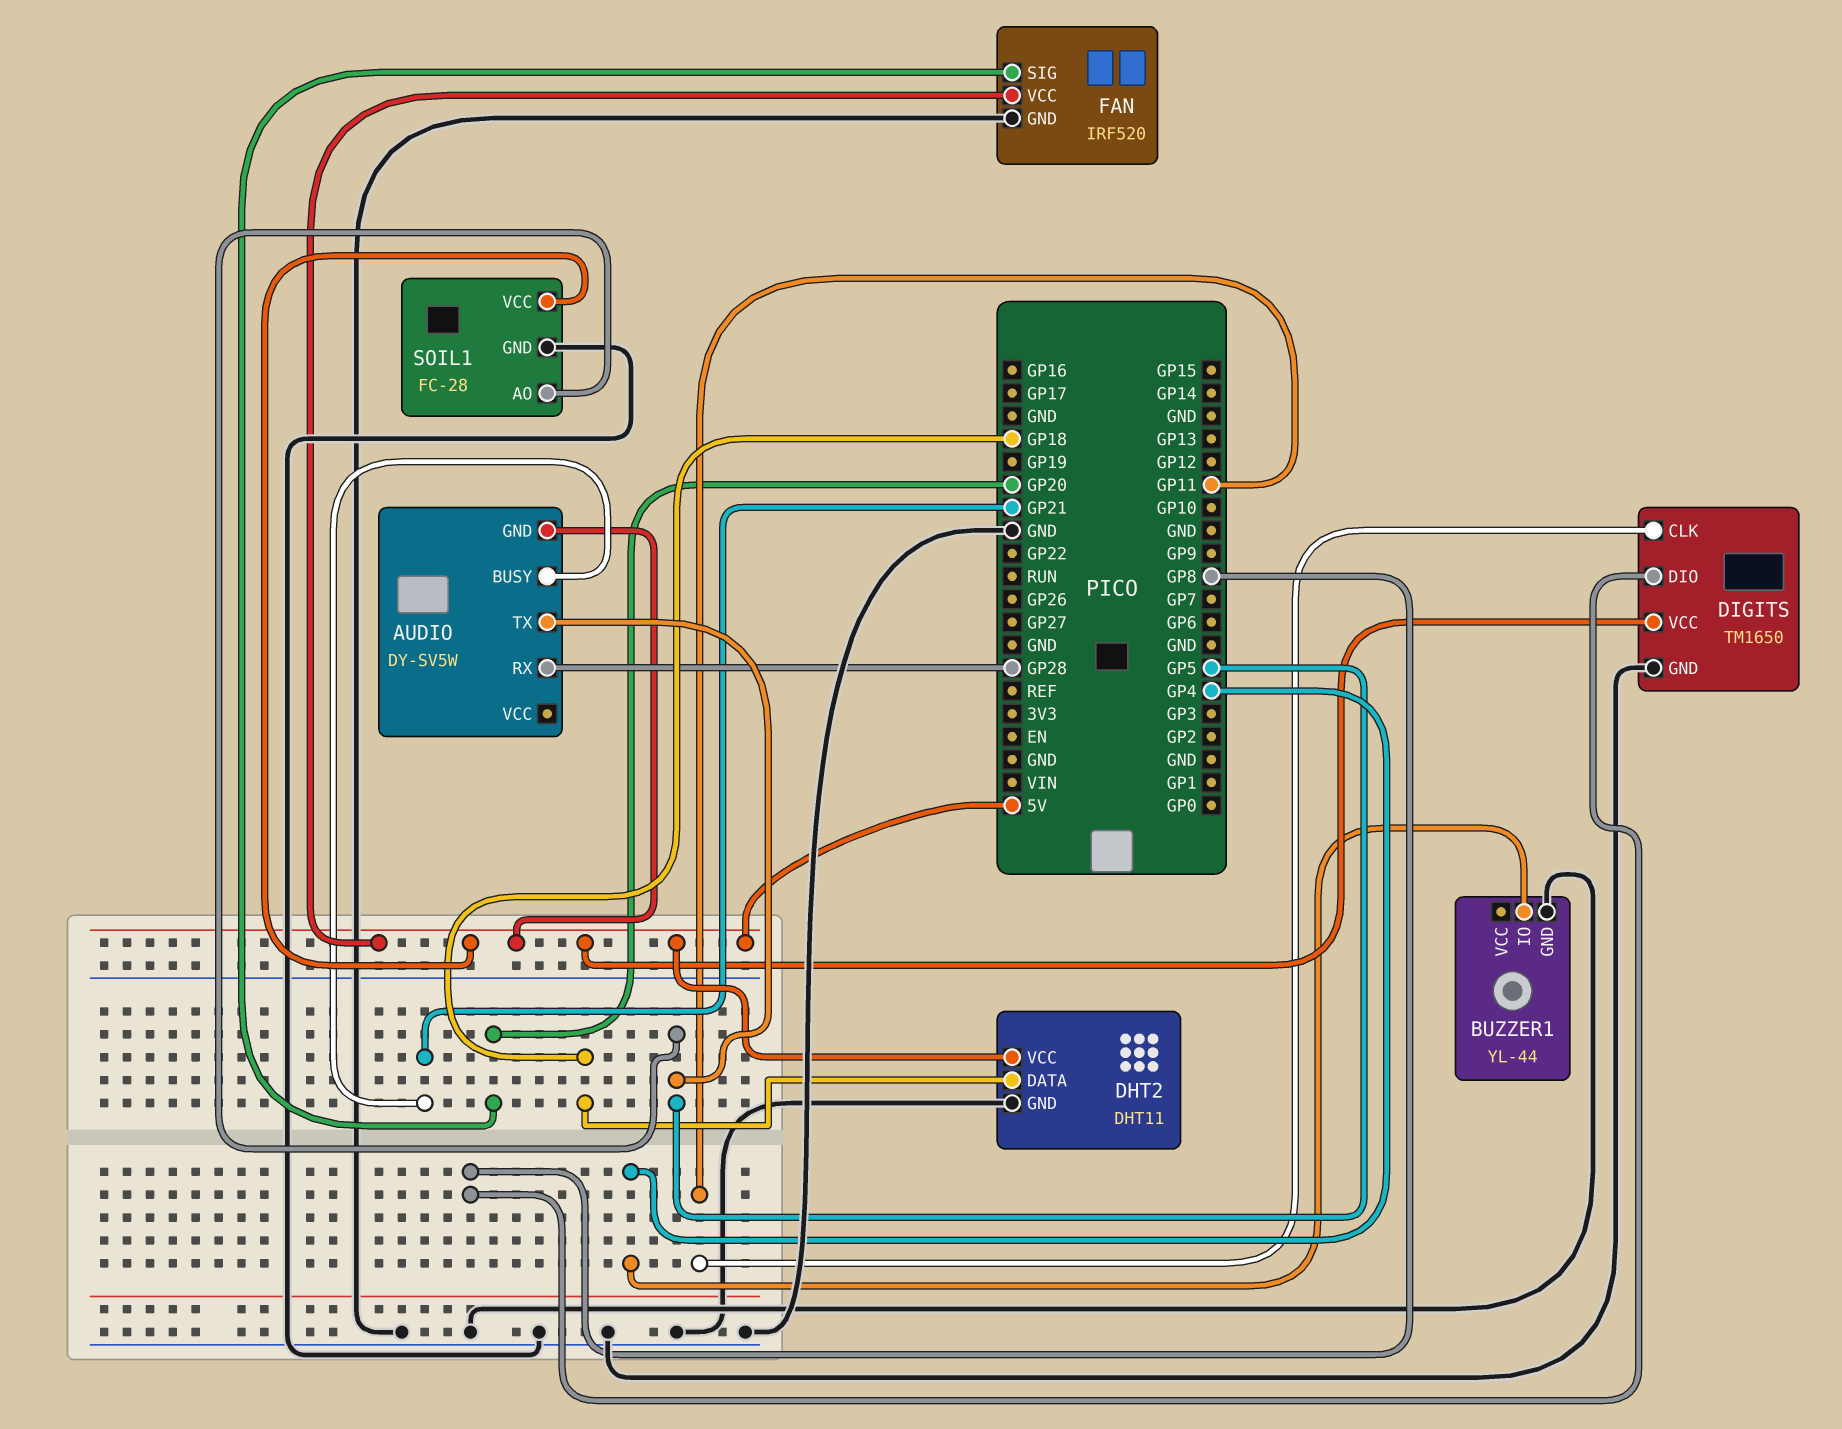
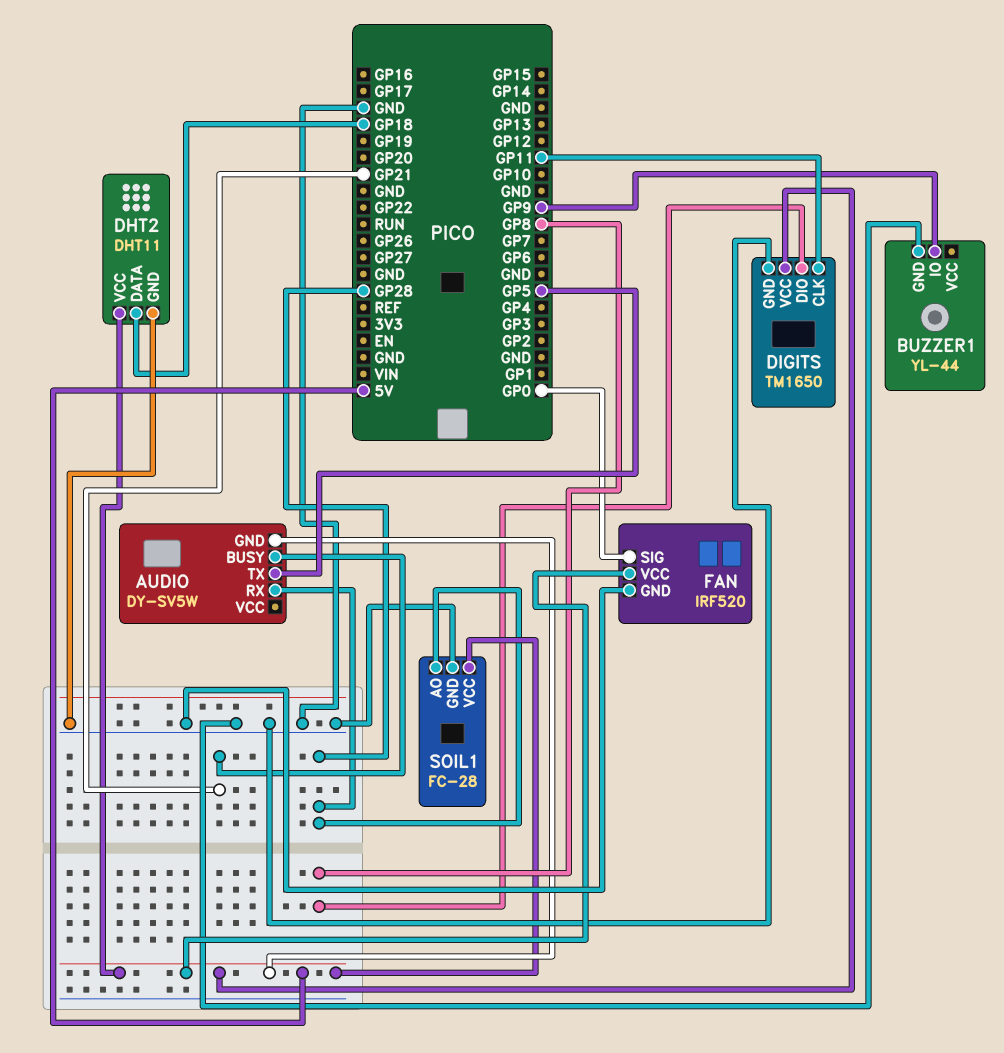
BUZZER1 pin IO: GP4 -> GP9
FAN pin SIG: GP20 -> GP0
SOIL1 pin AO: GP5 -> GP28

